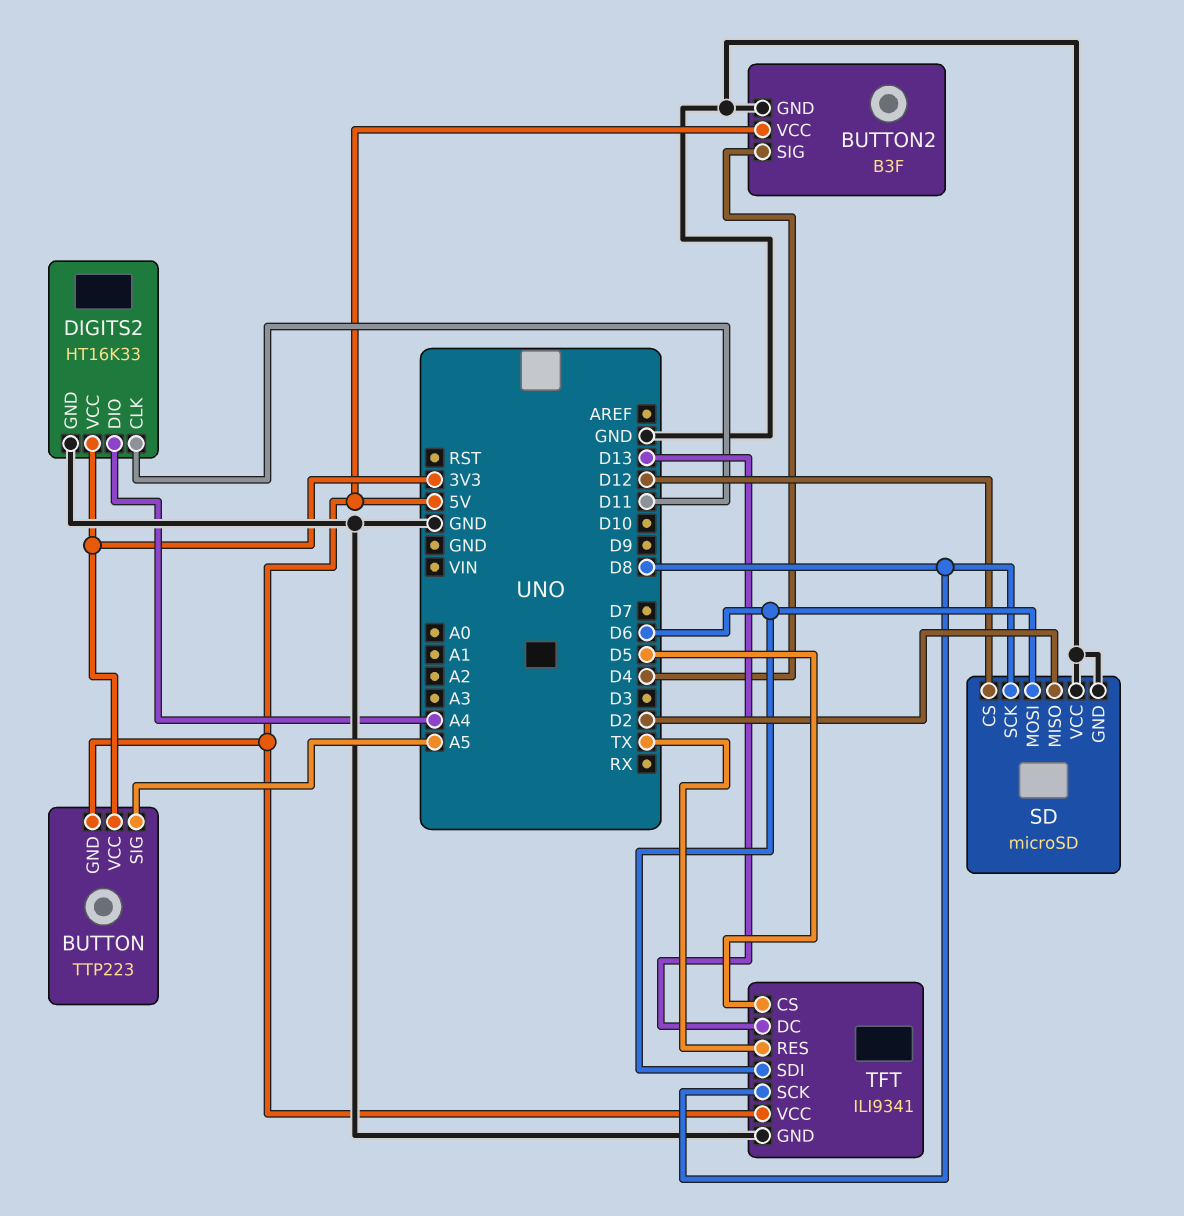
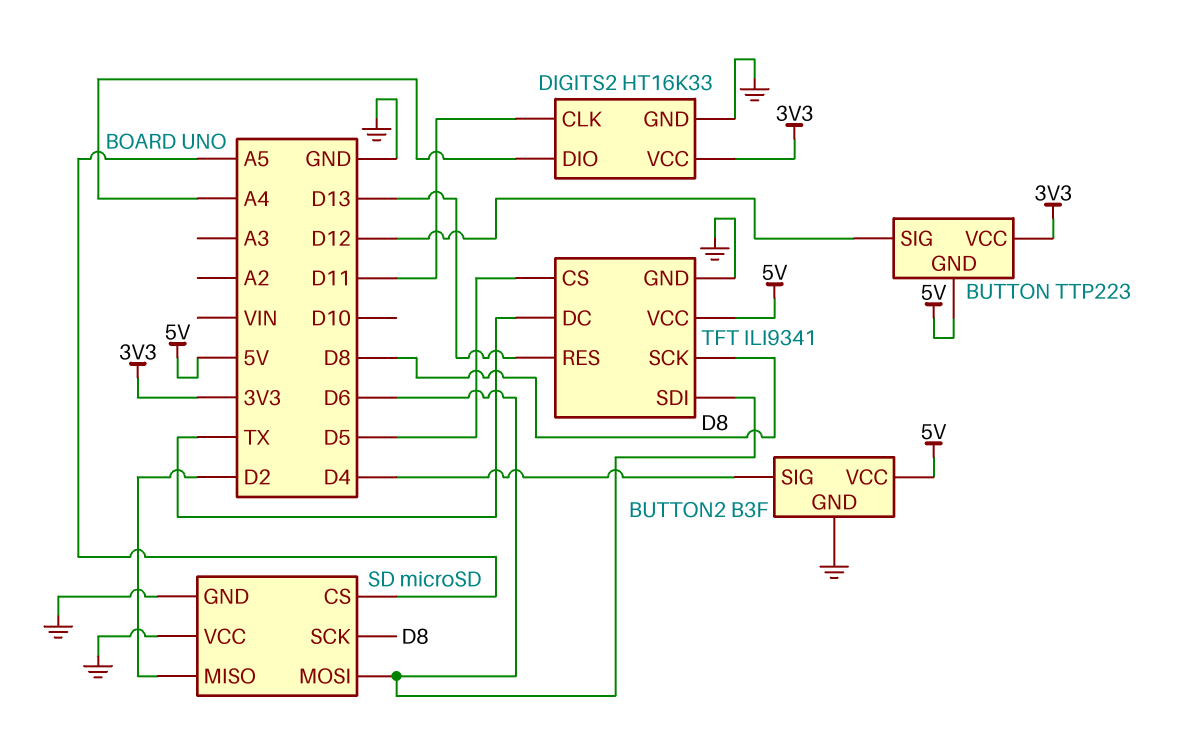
BUTTON pin SIG: A5 -> D12
SD pin CS: D12 -> A5
TFT pin DC: D13 -> TX
TFT pin RES: TX -> D13

